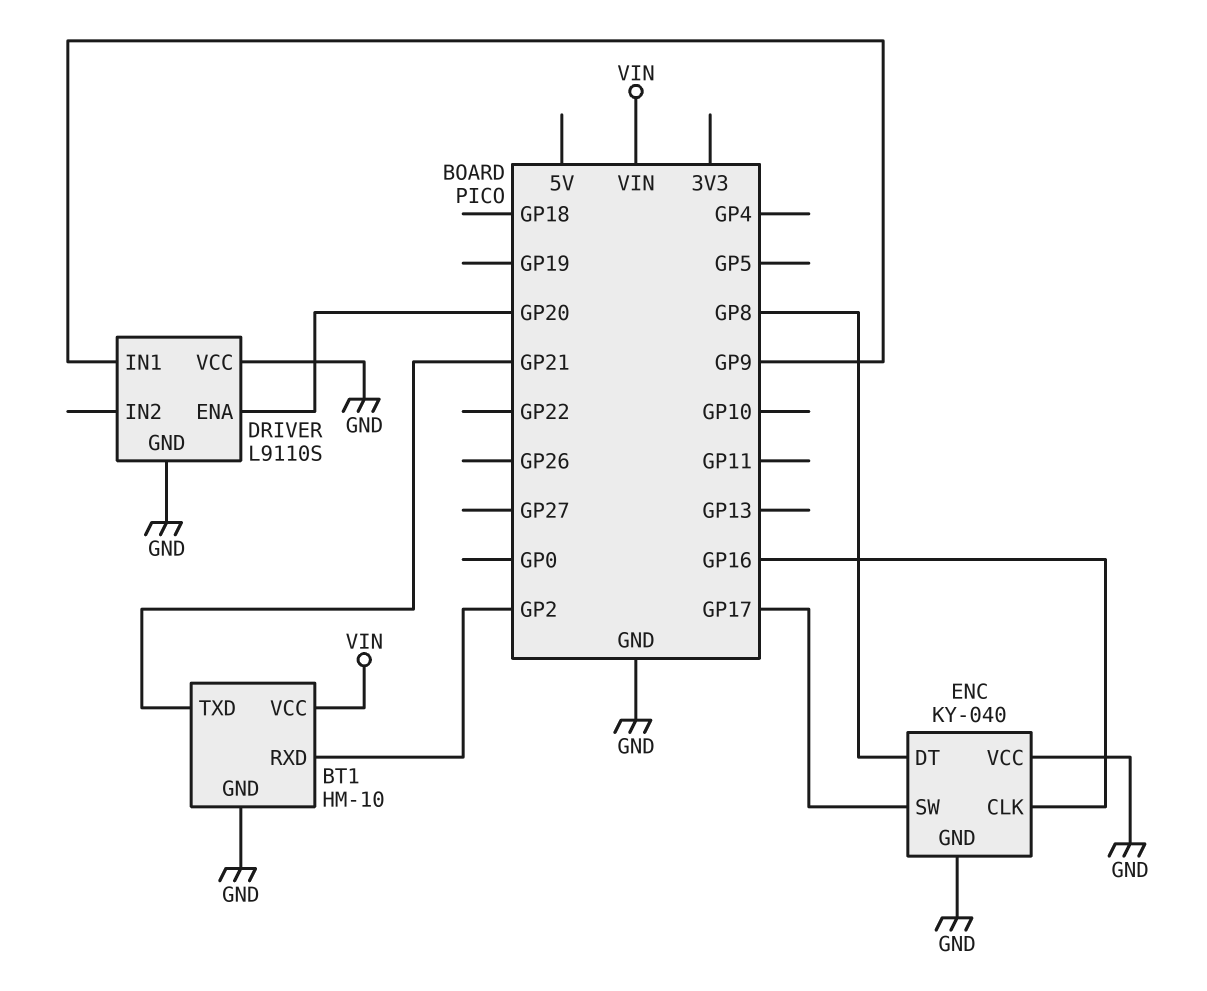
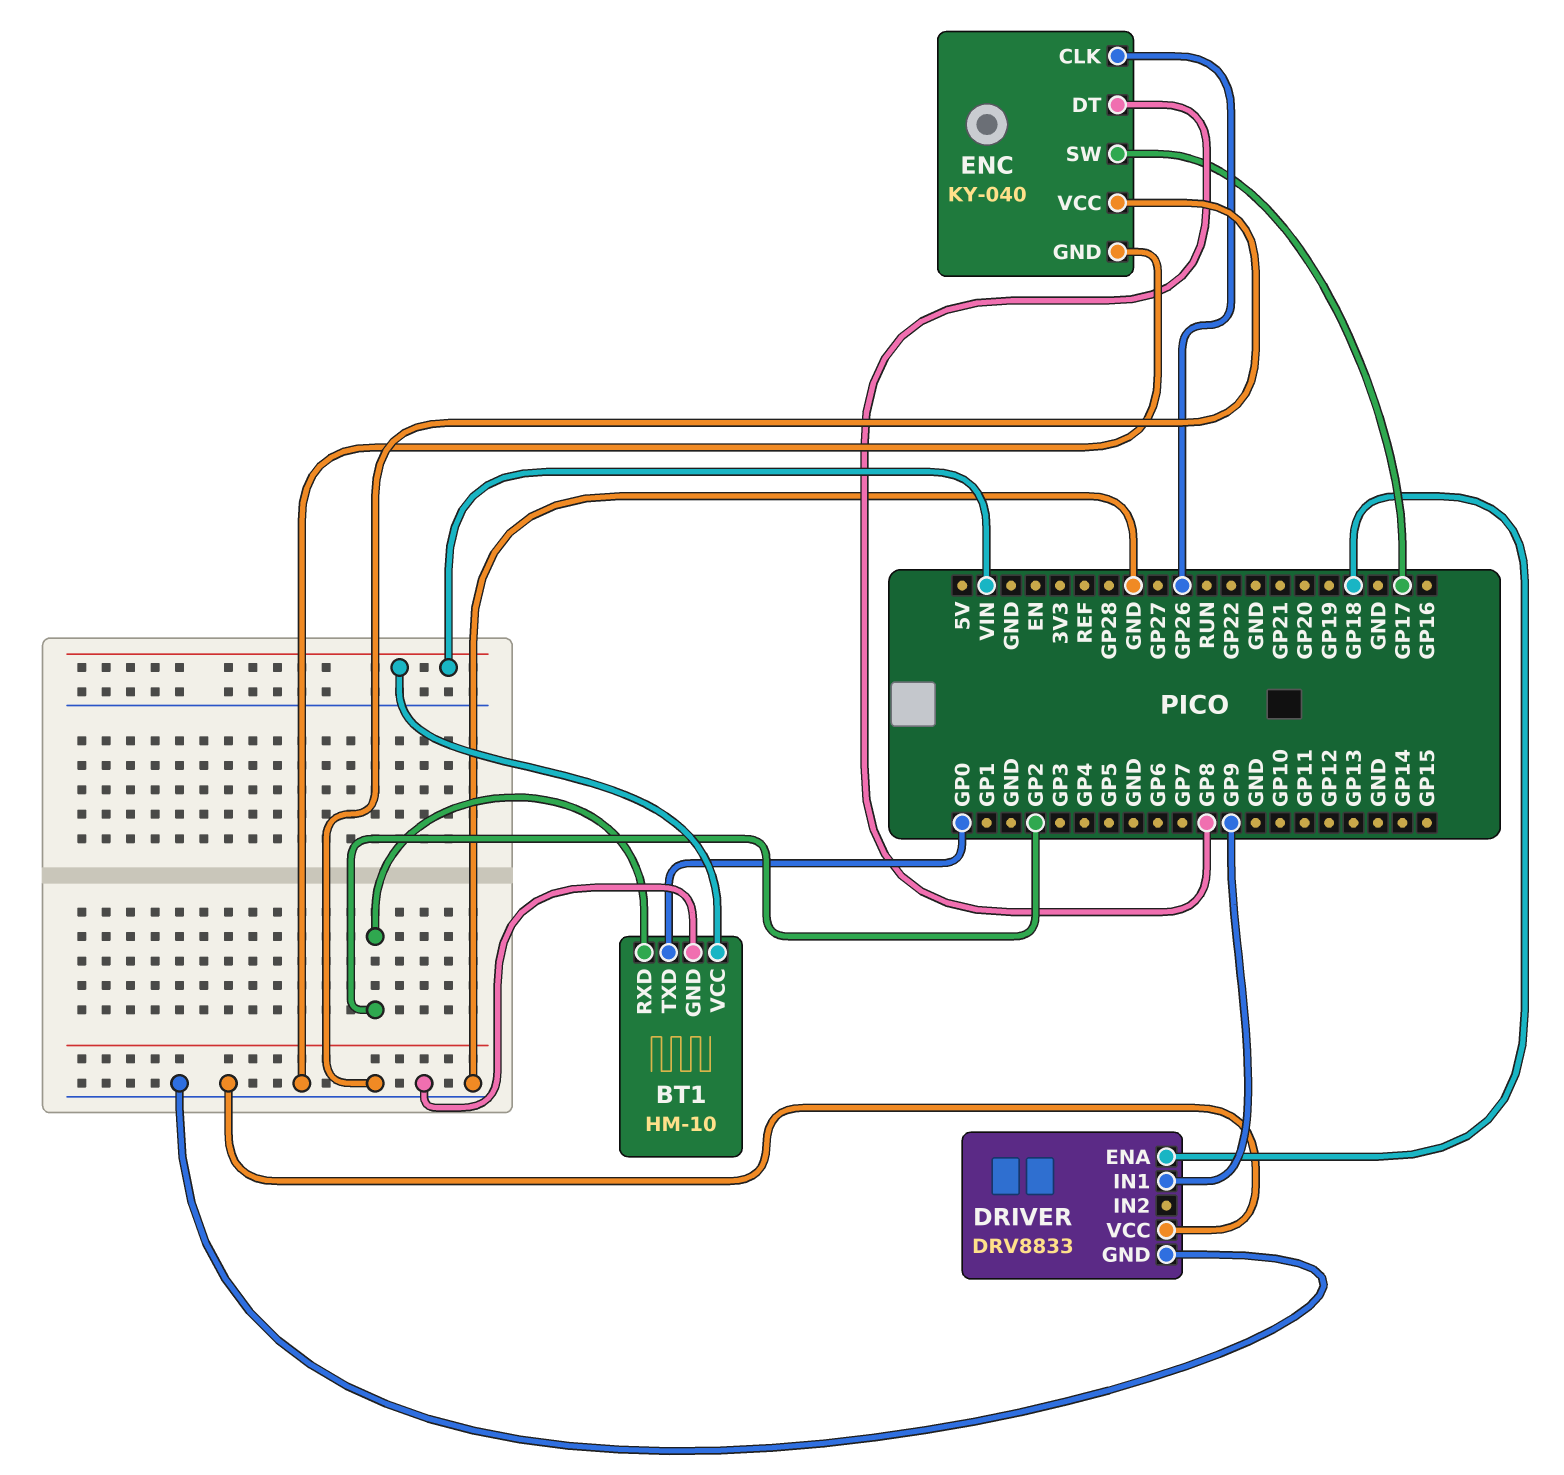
BT1 pin TXD: GP21 -> GP0
DRIVER: L9110S -> DRV8833
DRIVER pin ENA: GP20 -> GP18
ENC pin CLK: GP16 -> GP26

